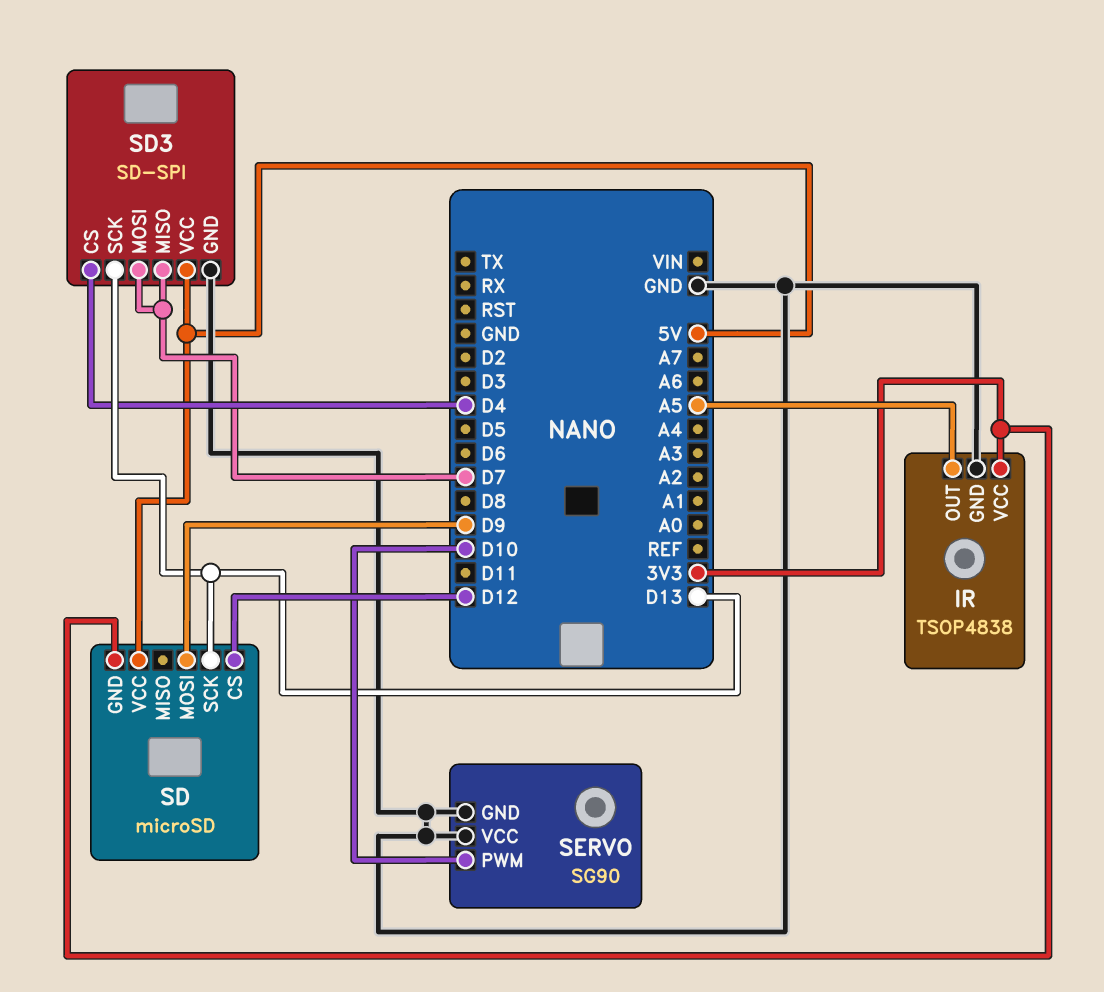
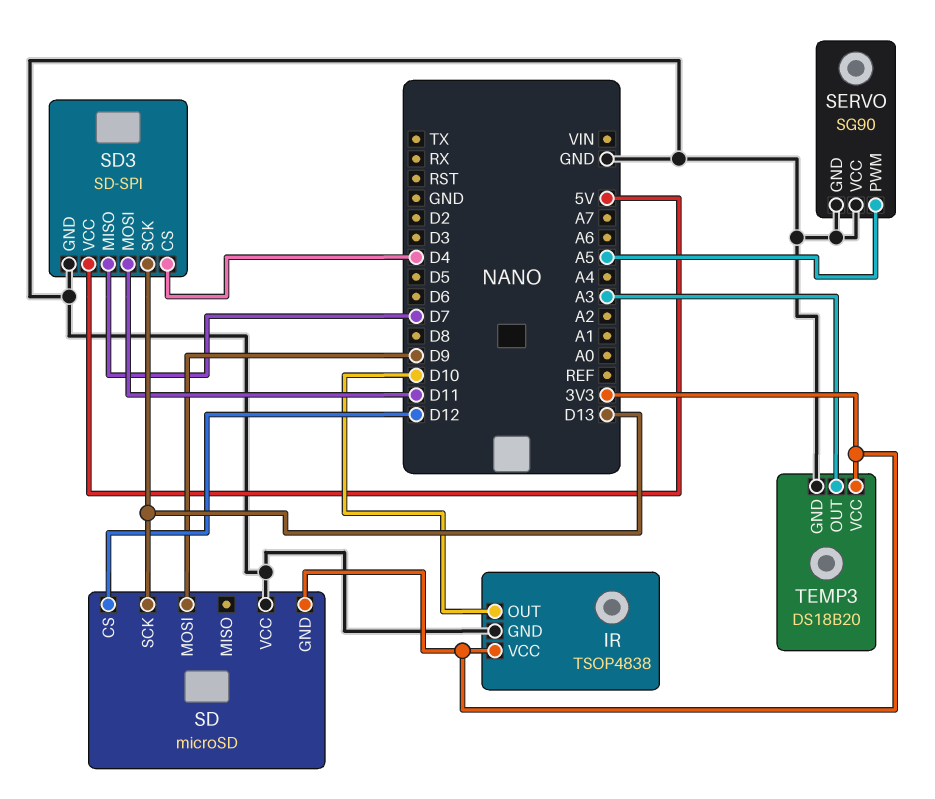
IR pin OUT: A5 -> D10
SD pin VCC: 5V -> GND
SD3 pin MOSI: D7 -> D11
SERVO pin PWM: D10 -> A5
TEMP3: none -> DS18B20
TEMP3 pin GND: none -> GND
TEMP3 pin OUT: none -> A3
TEMP3 pin VCC: none -> 3V3

